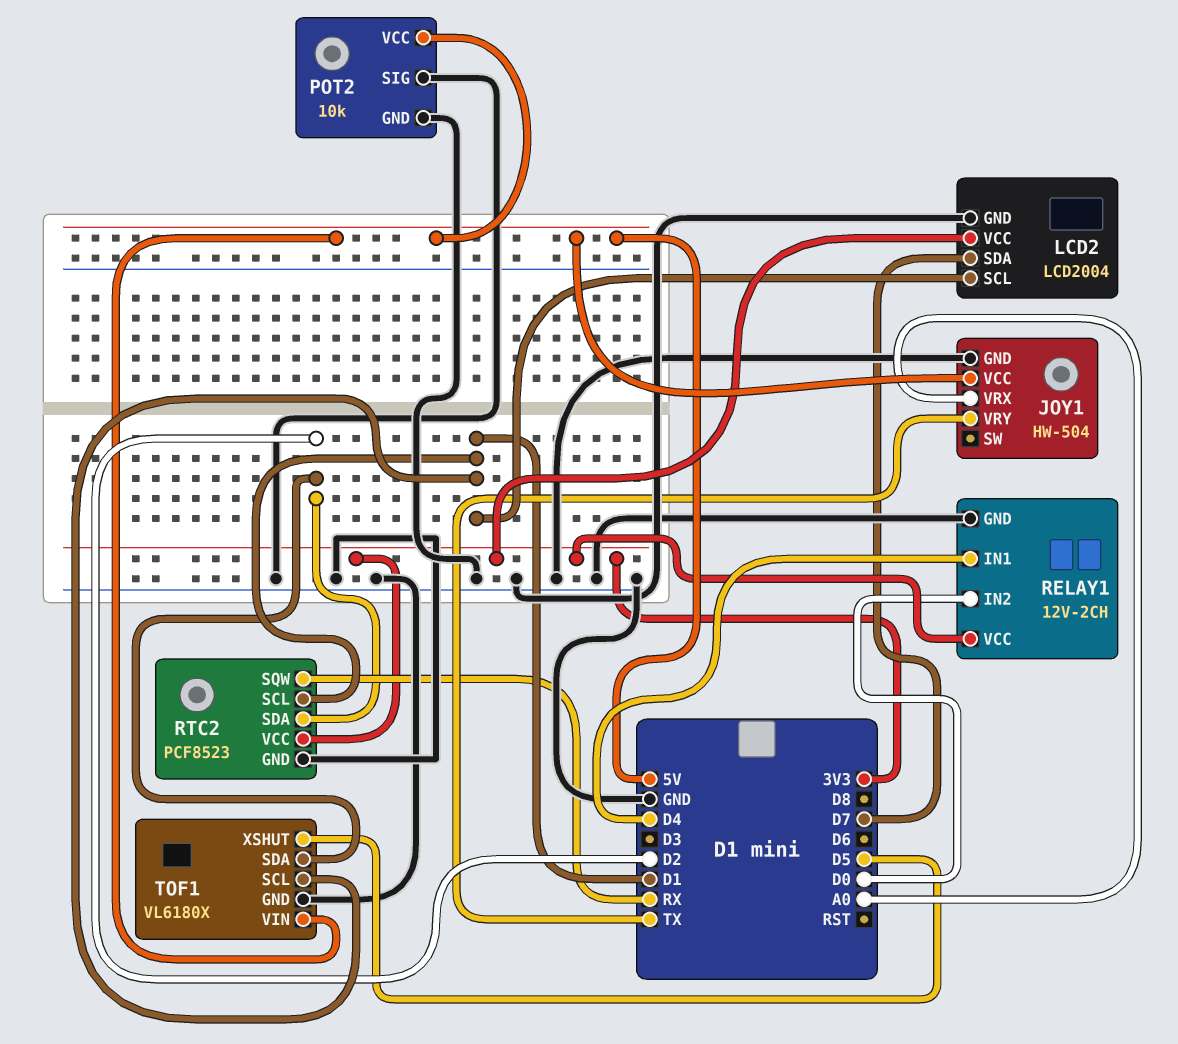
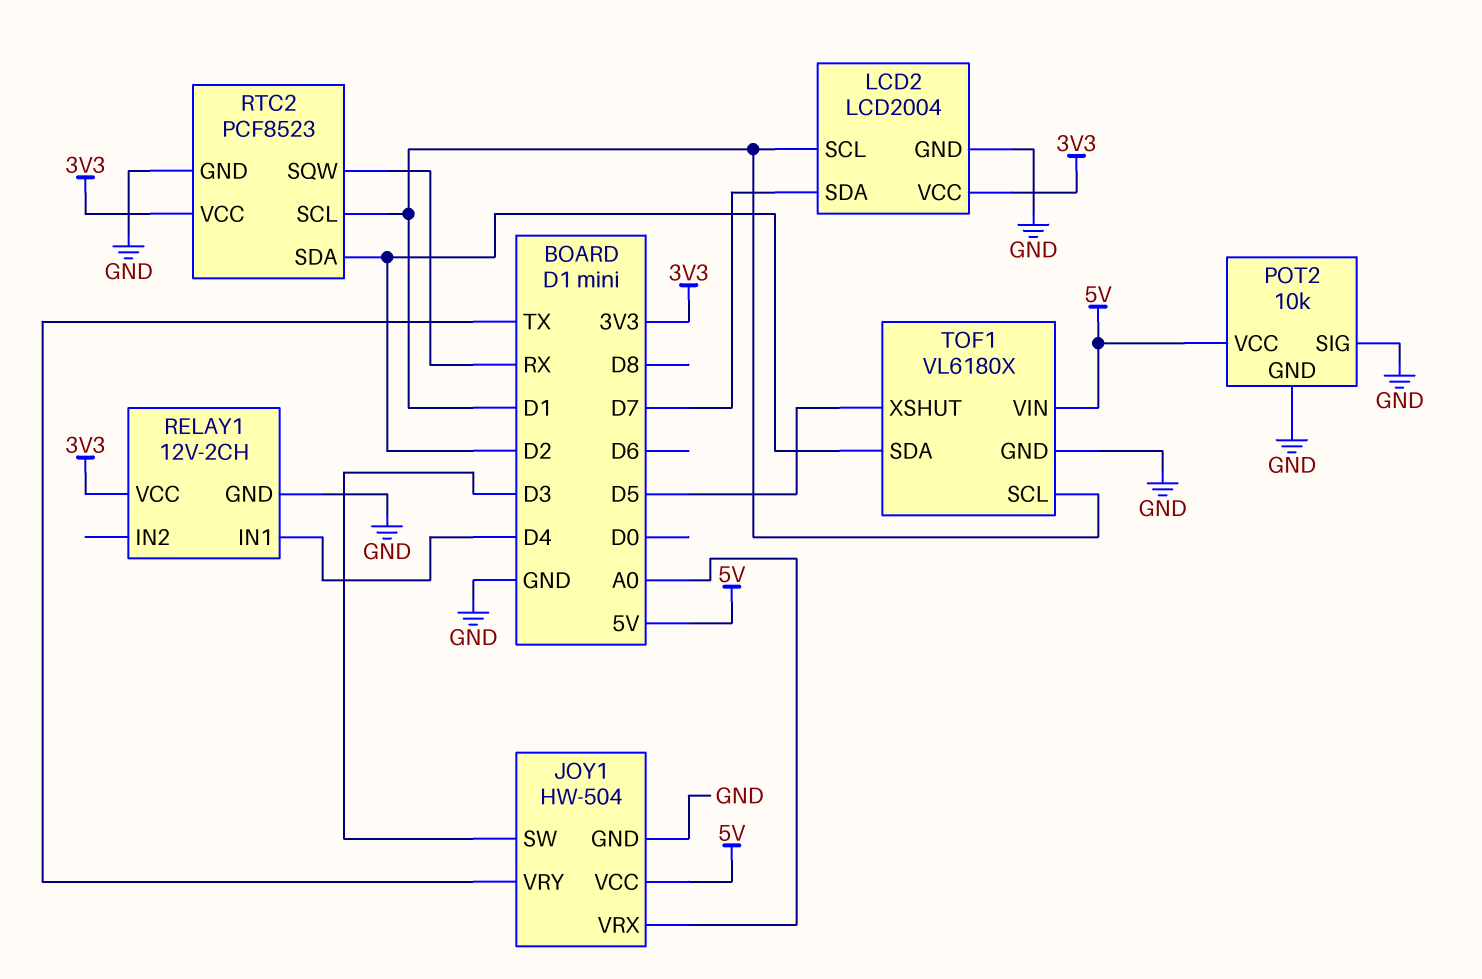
JOY1 pin SW: none -> D3
RELAY1 pin IN2: D0 -> none

